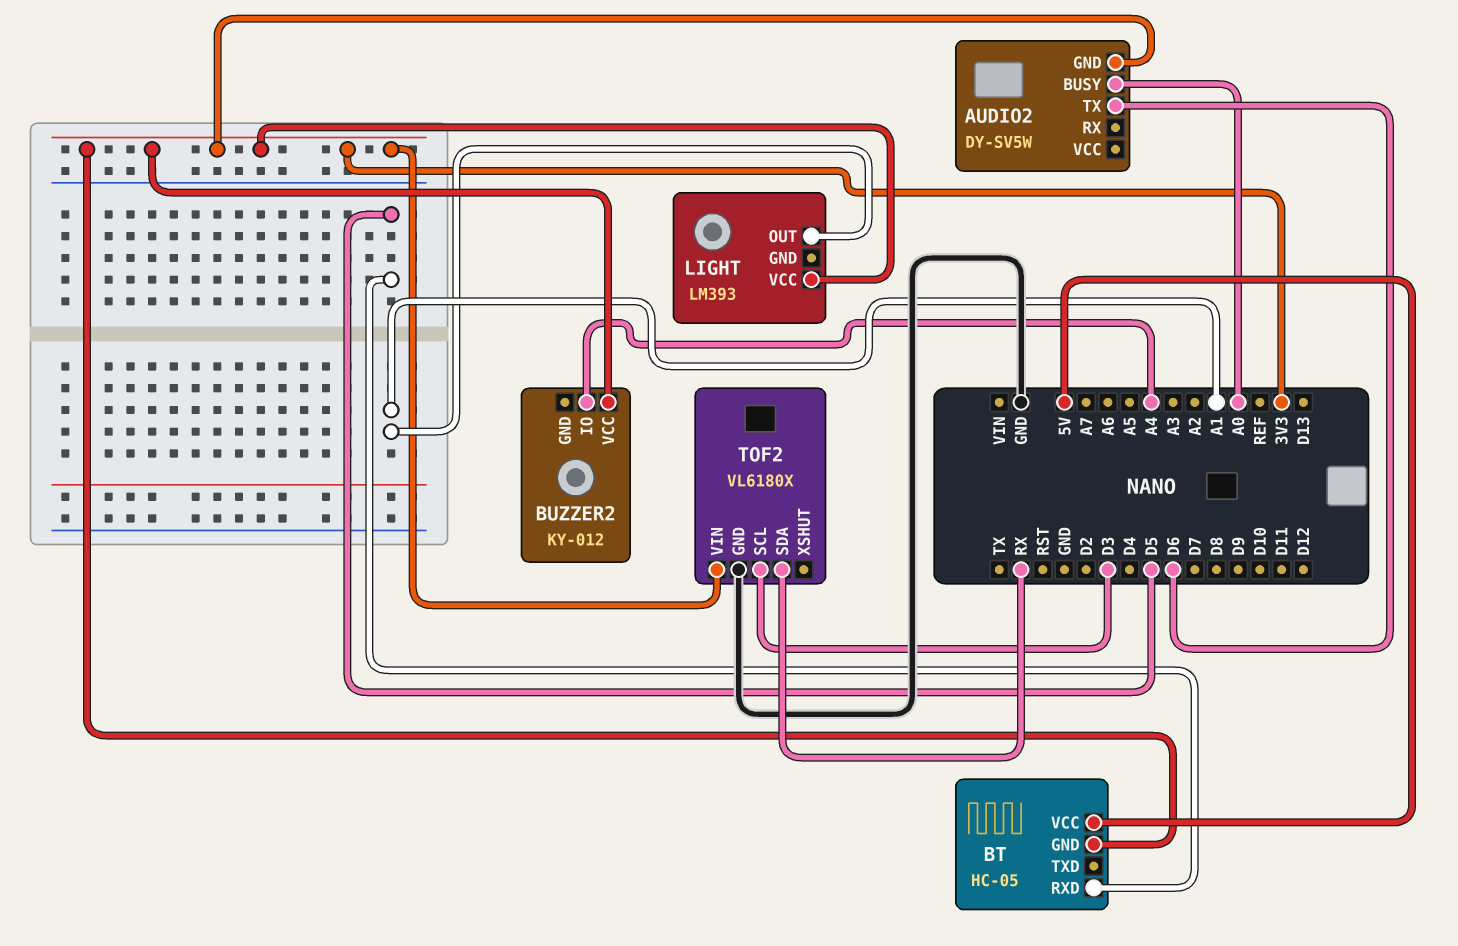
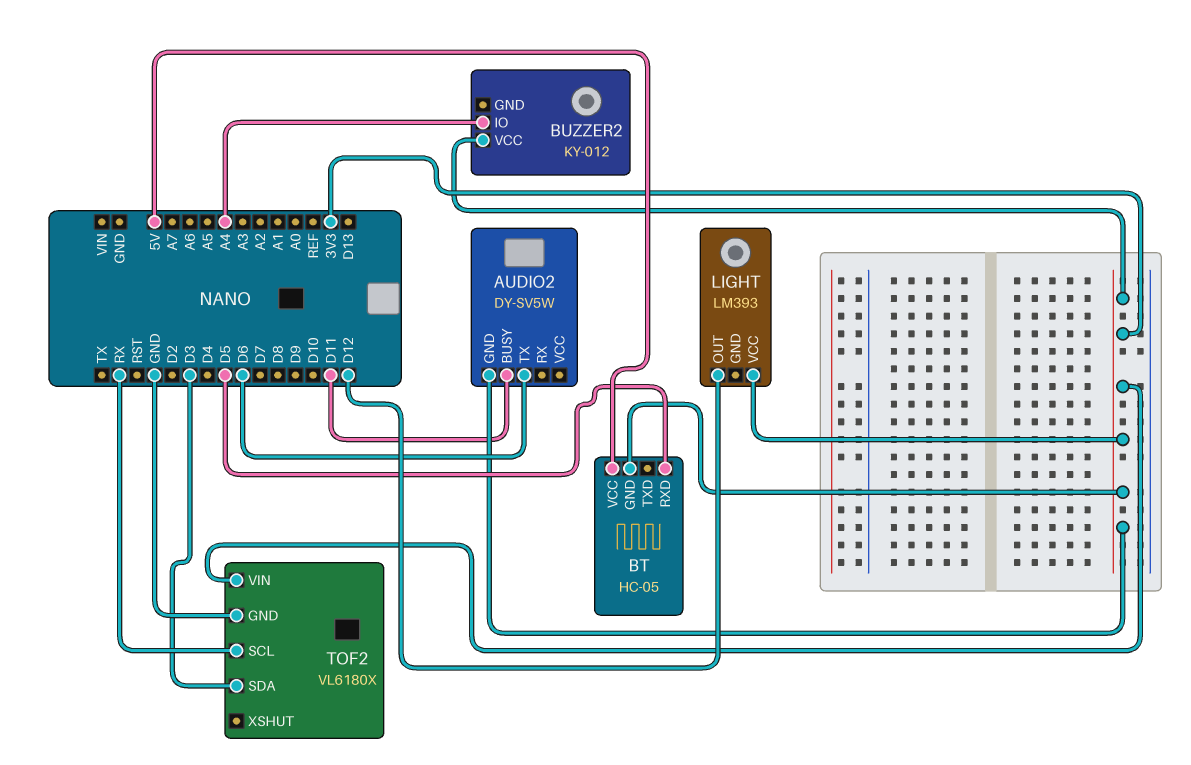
AUDIO2 pin BUSY: A0 -> D11
LIGHT pin OUT: A1 -> D12
TOF2 pin SCL: D3 -> RX
TOF2 pin SDA: RX -> D3

